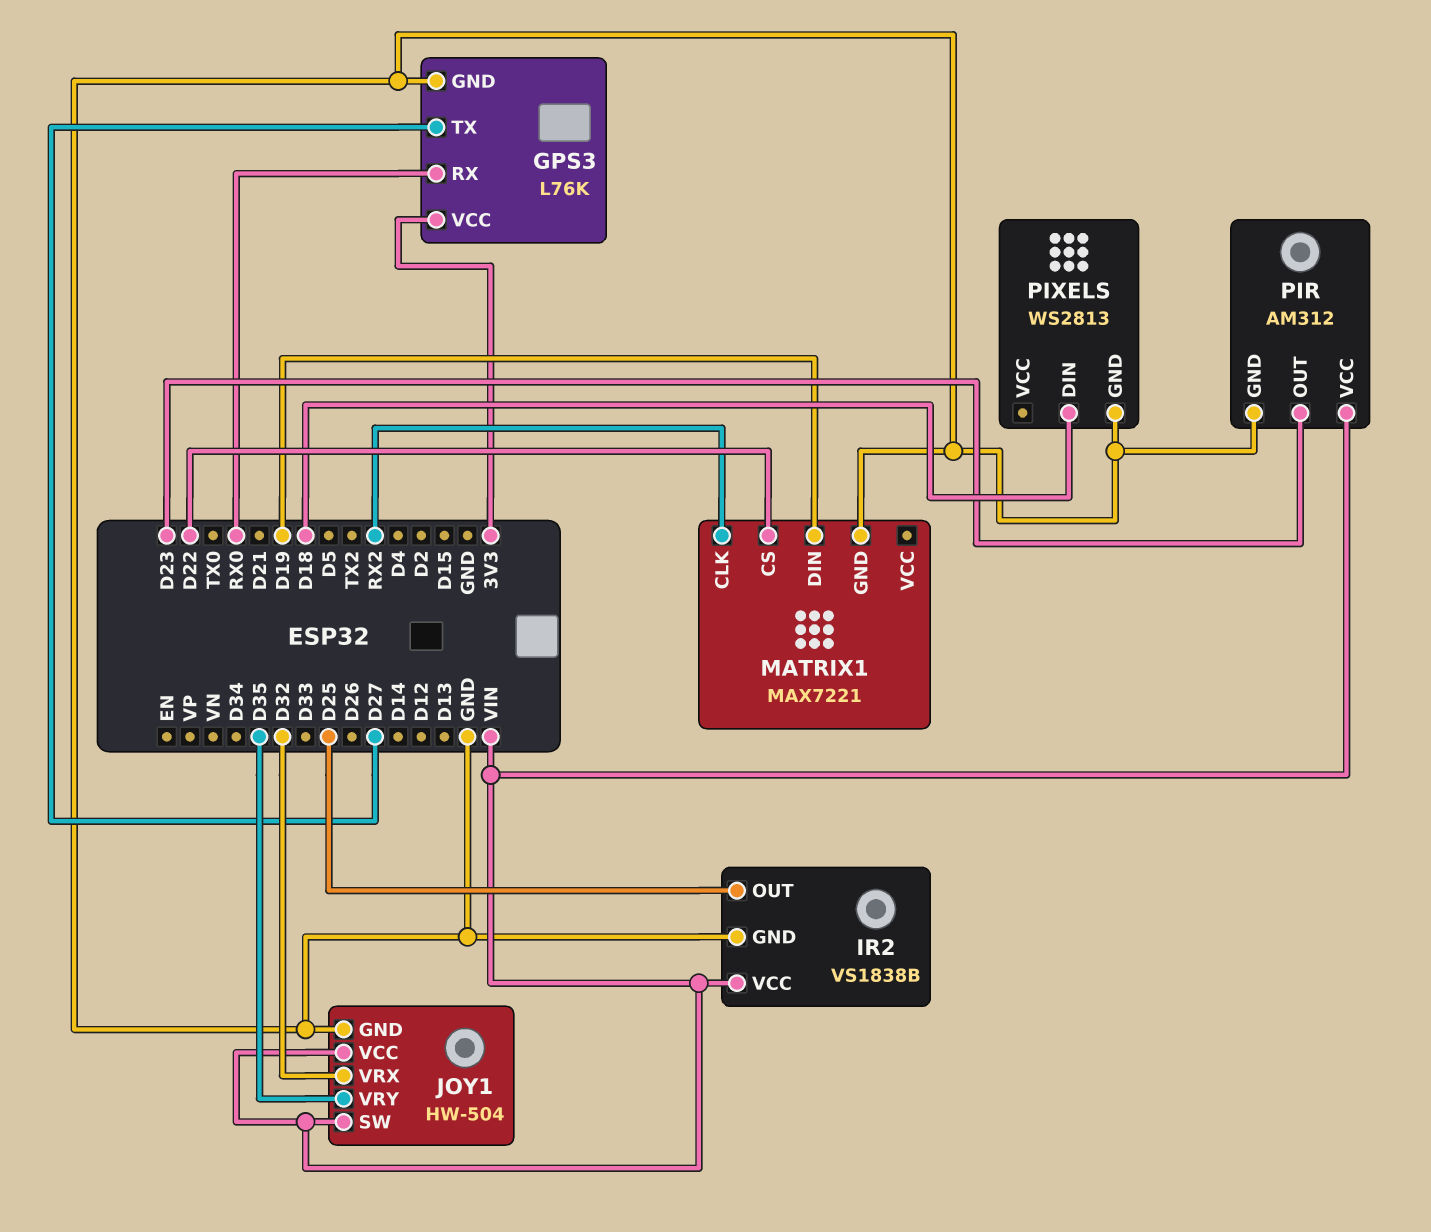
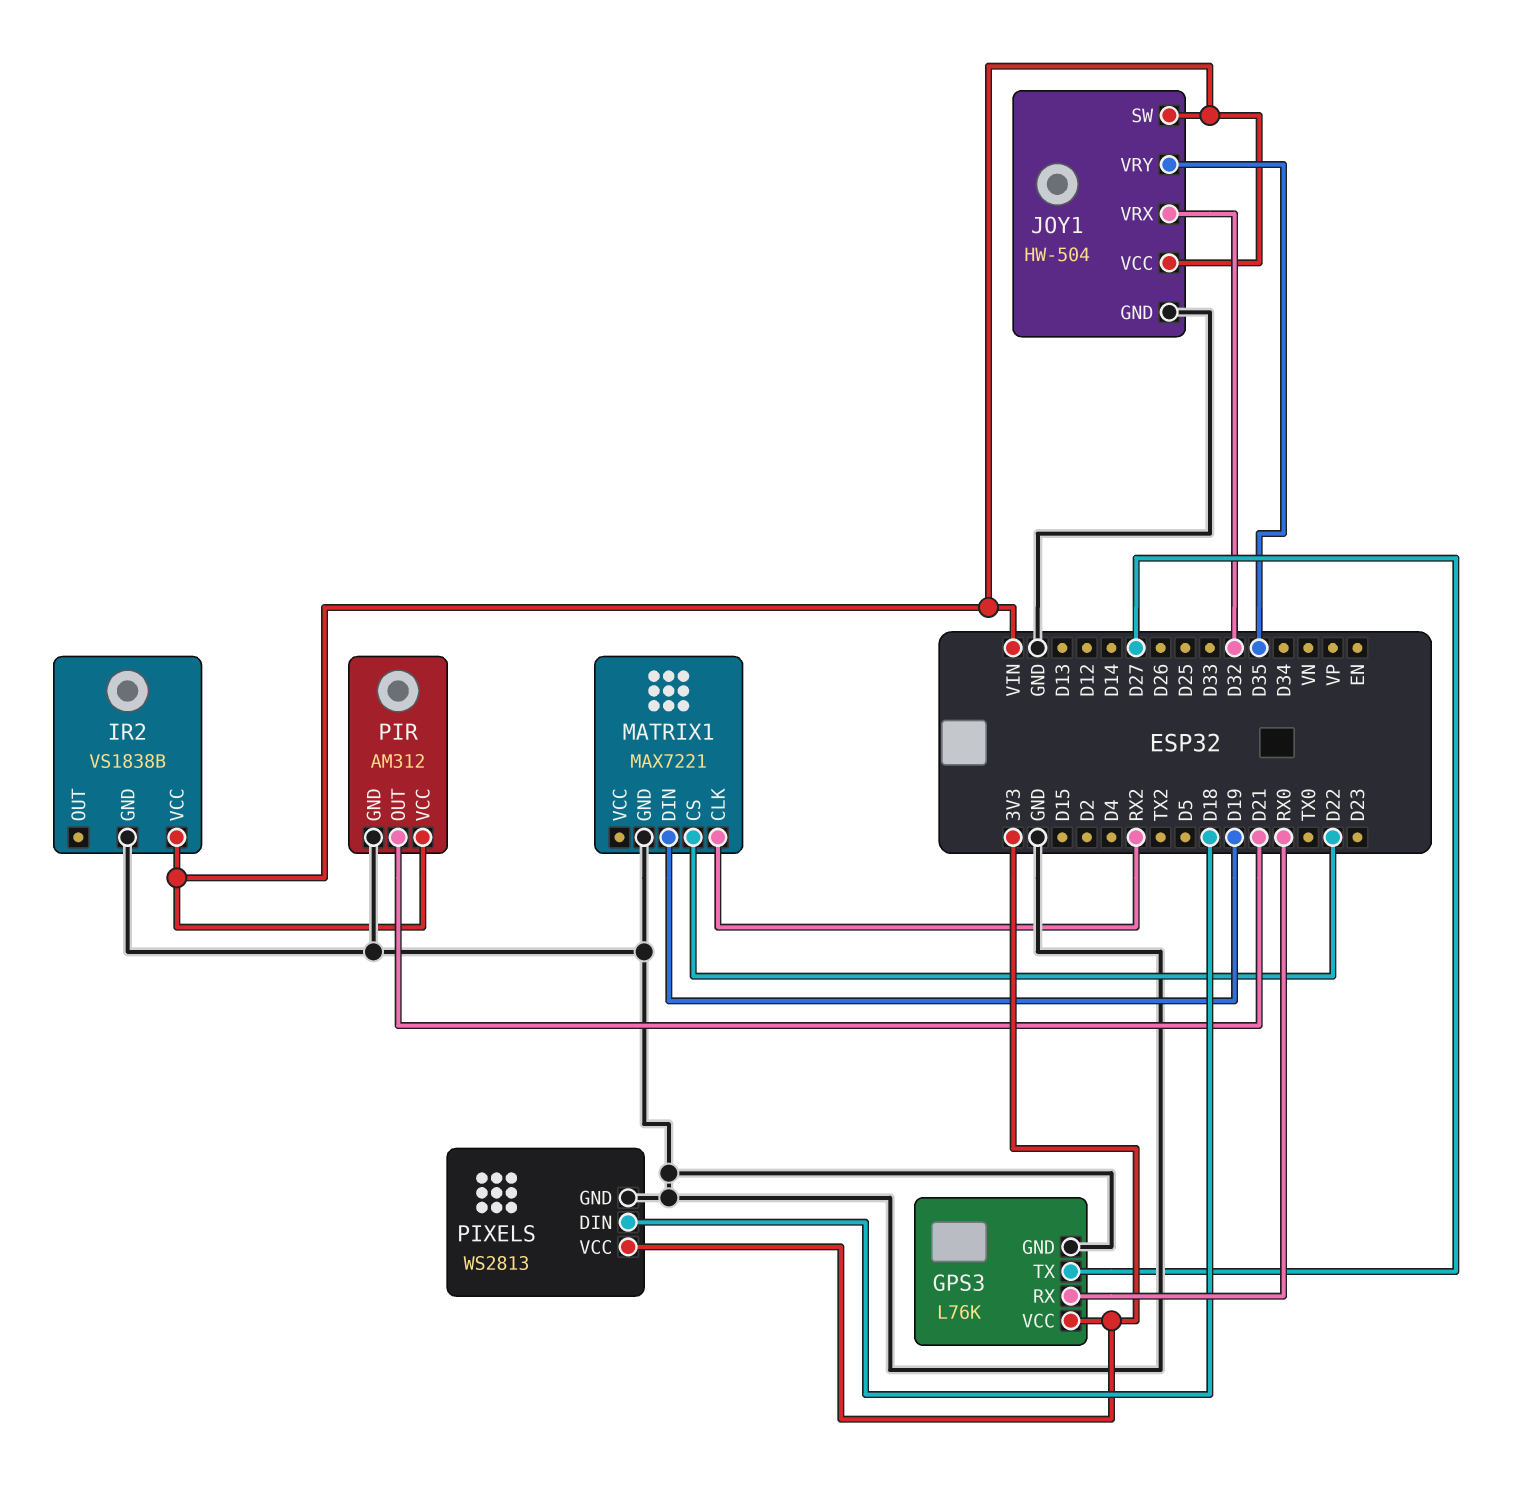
IR2 pin OUT: D25 -> none
PIR pin OUT: D23 -> D21
PIXELS pin VCC: none -> 3V3

